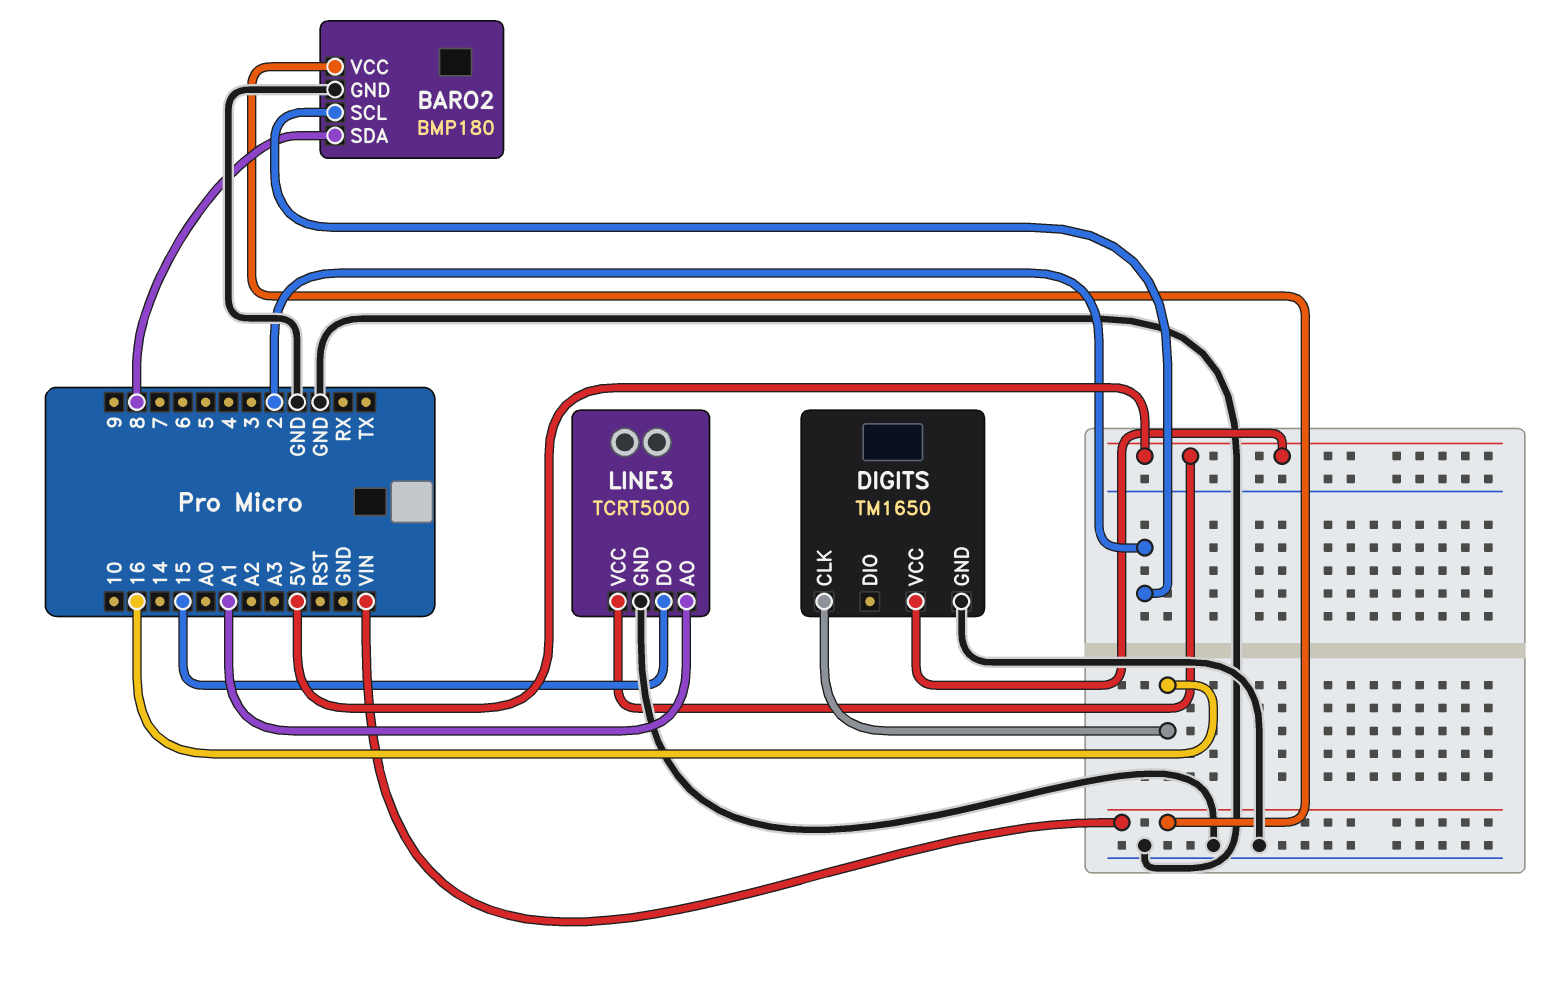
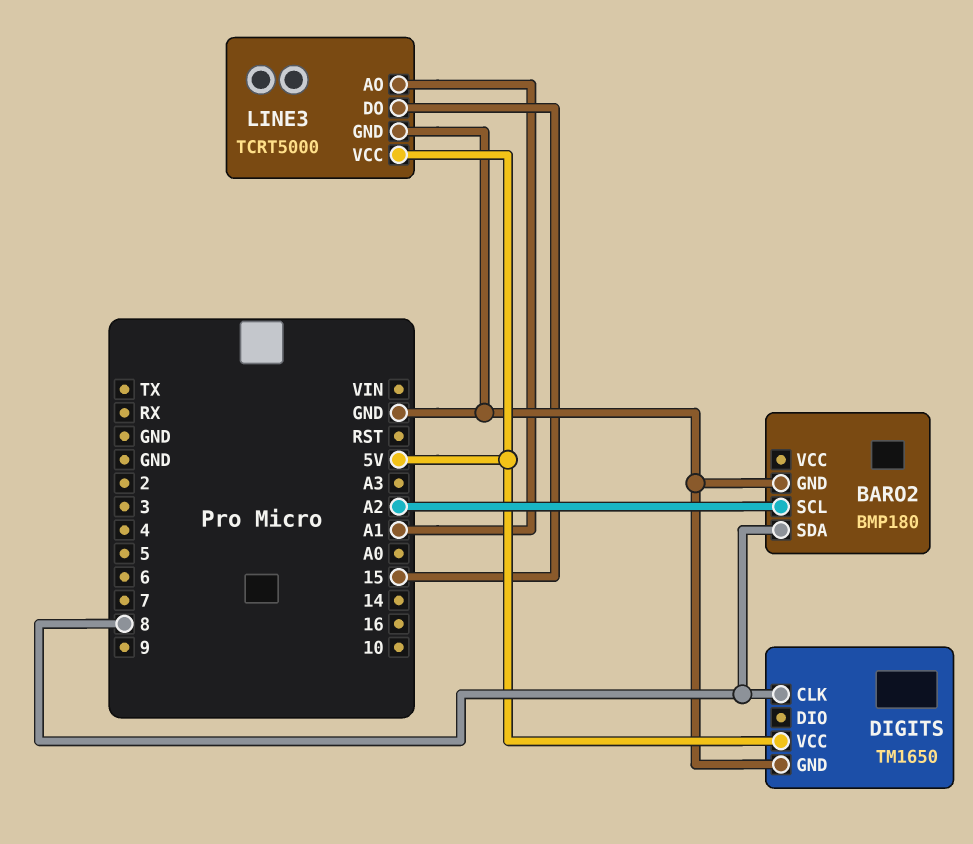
BARO2 pin SCL: 2 -> A2
BARO2 pin VCC: VIN -> none
DIGITS pin CLK: 16 -> 8

